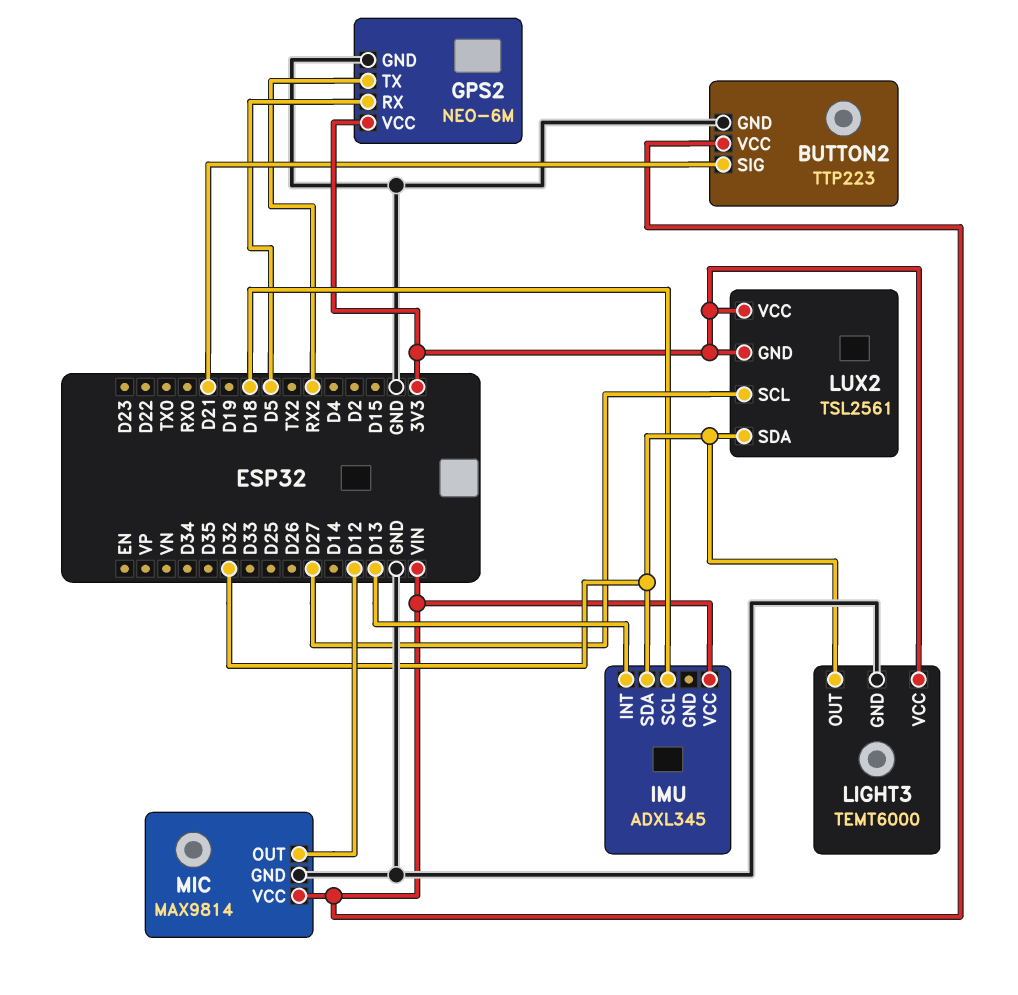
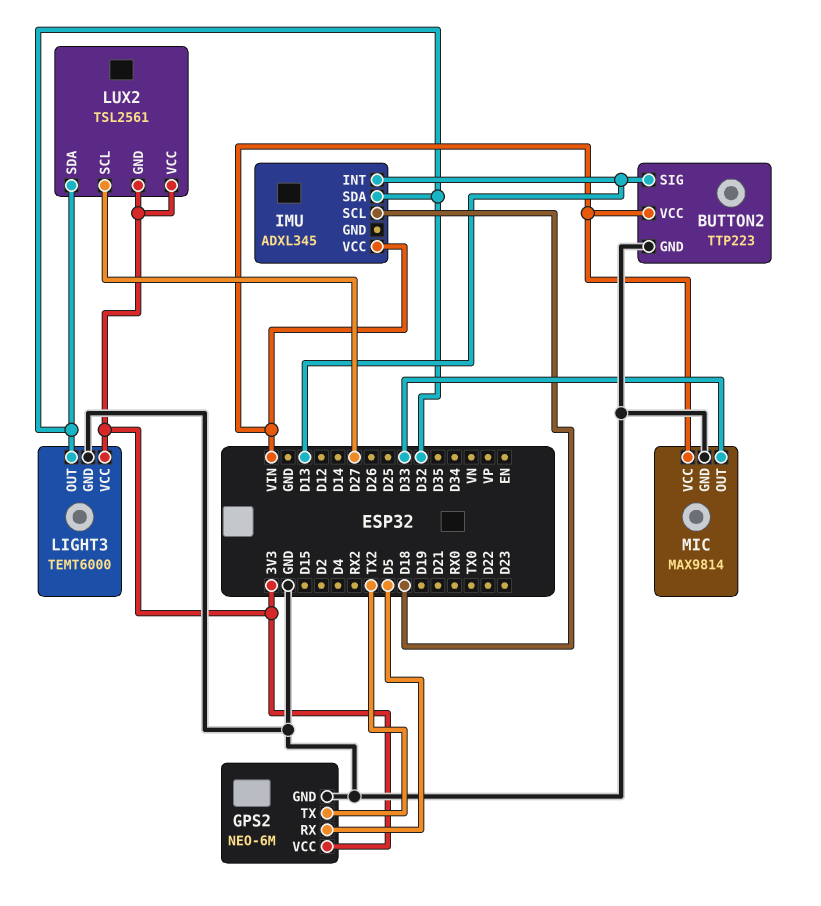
BUTTON2 pin SIG: D21 -> D13
GPS2 pin TX: RX2 -> TX2
MIC pin OUT: D12 -> D33

